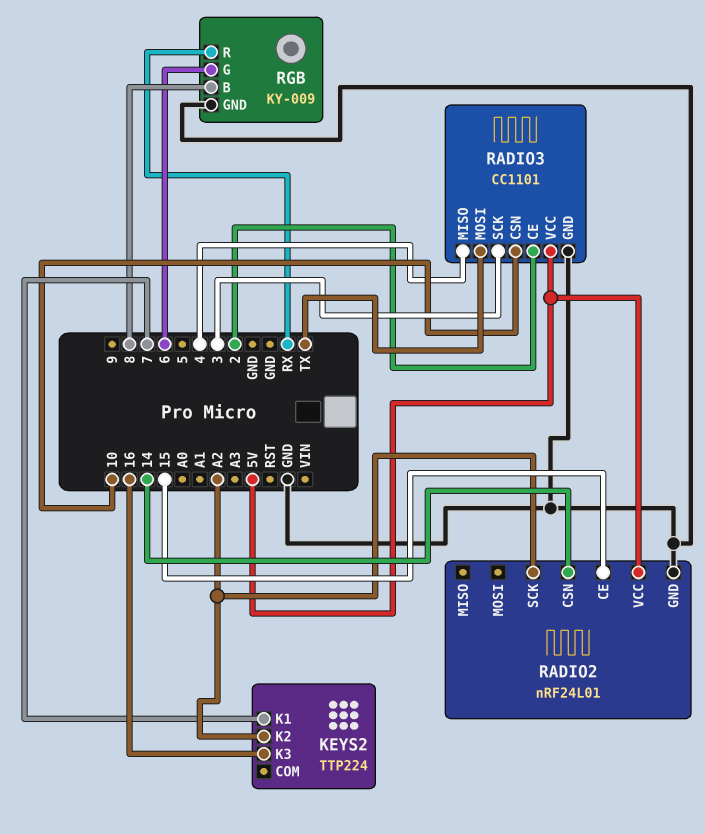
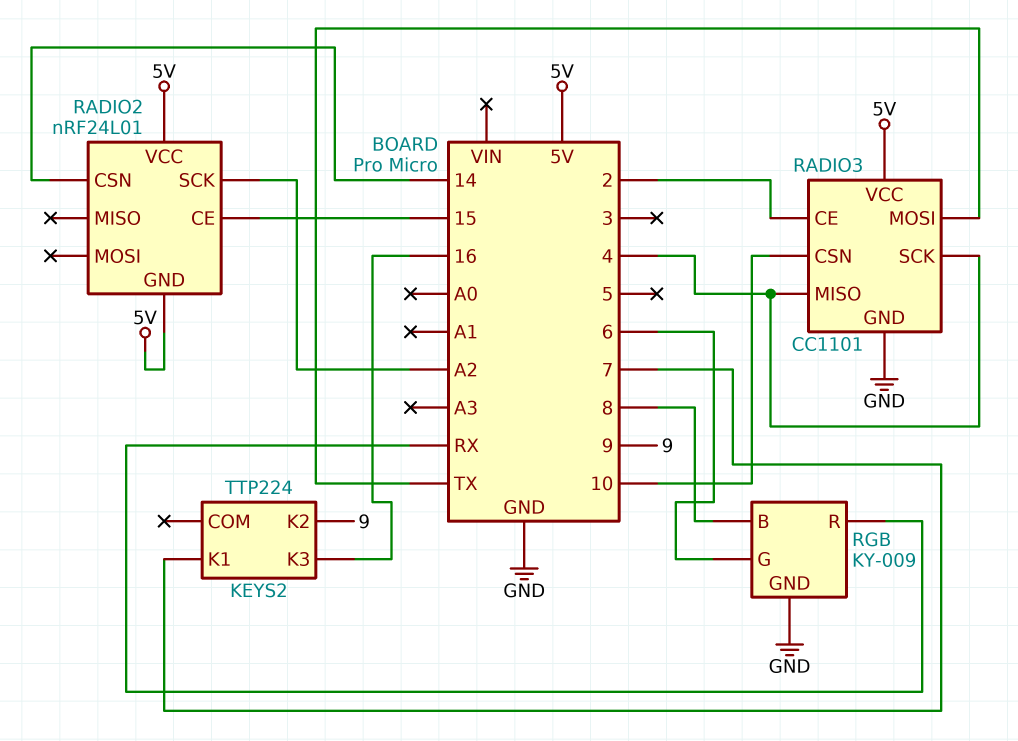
KEYS2 pin K2: A2 -> 9
RADIO2 pin GND: GND -> 5V
RADIO3 pin SCK: 3 -> 4

